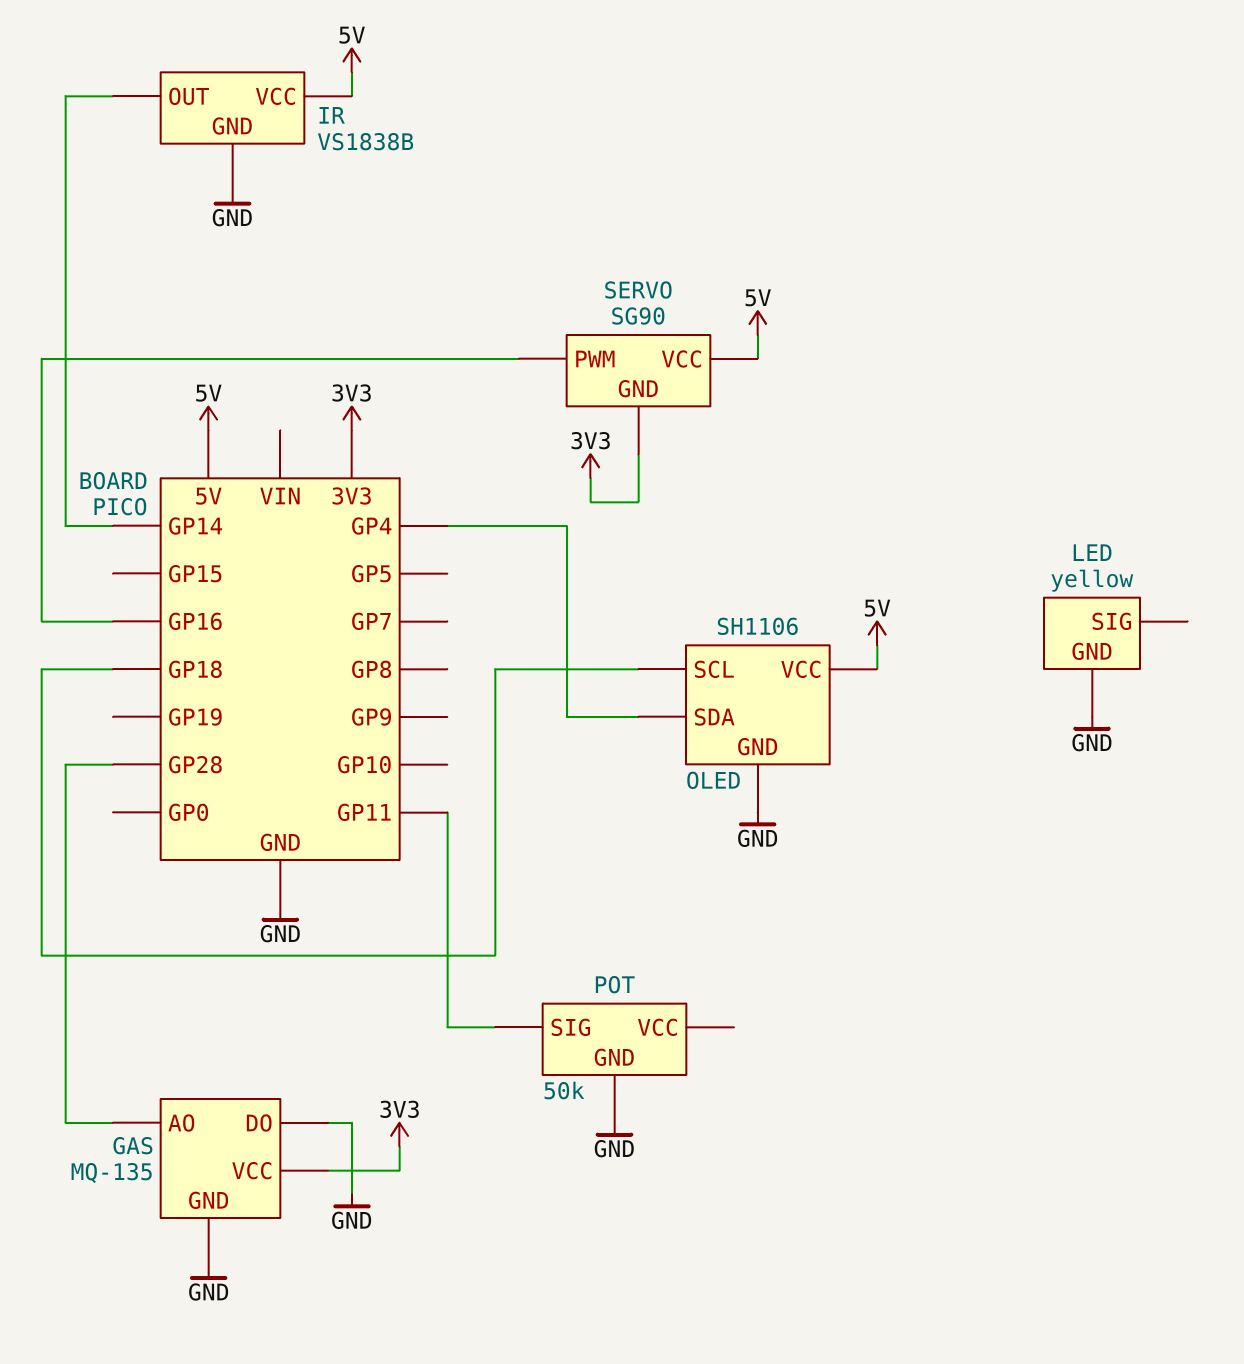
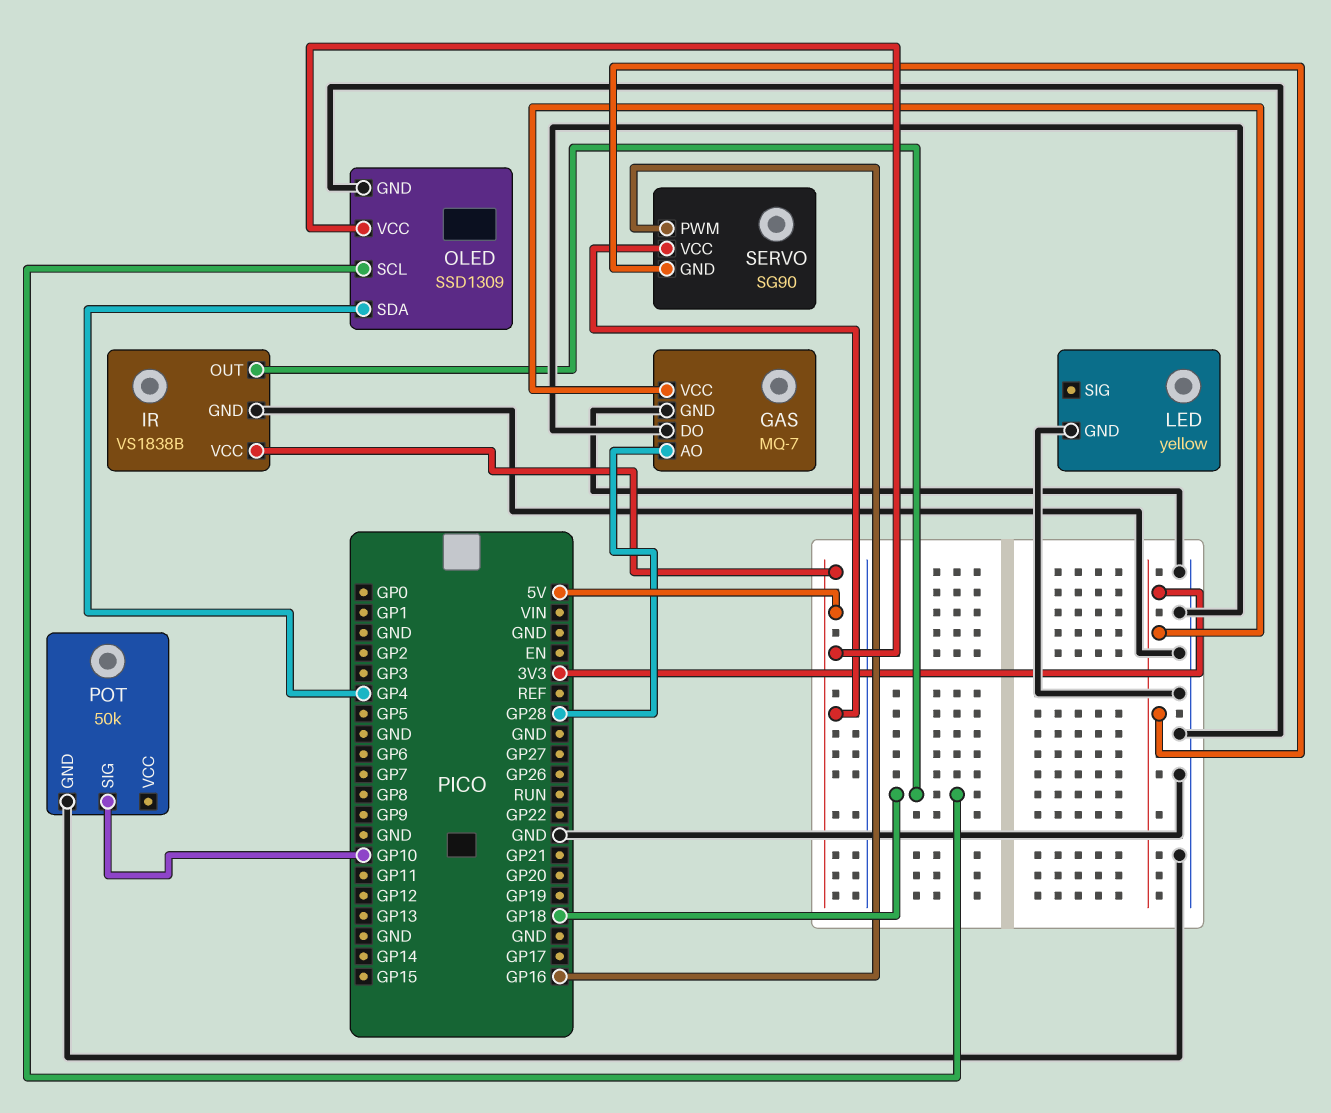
GAS: MQ-135 -> MQ-7
IR pin OUT: GP14 -> GP18
OLED: SH1106 -> SSD1309
POT pin SIG: GP11 -> GP10

